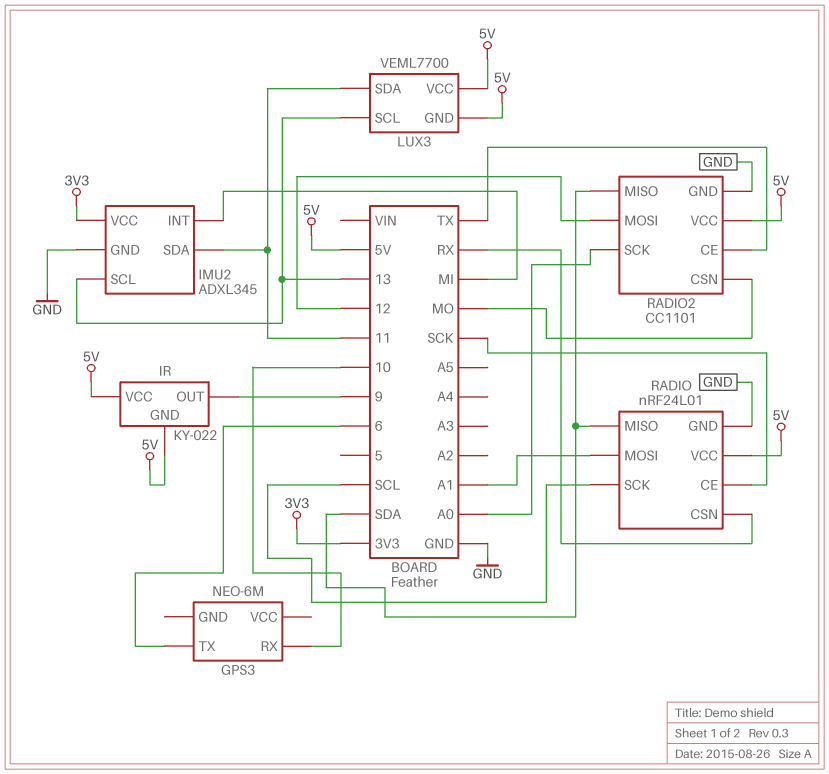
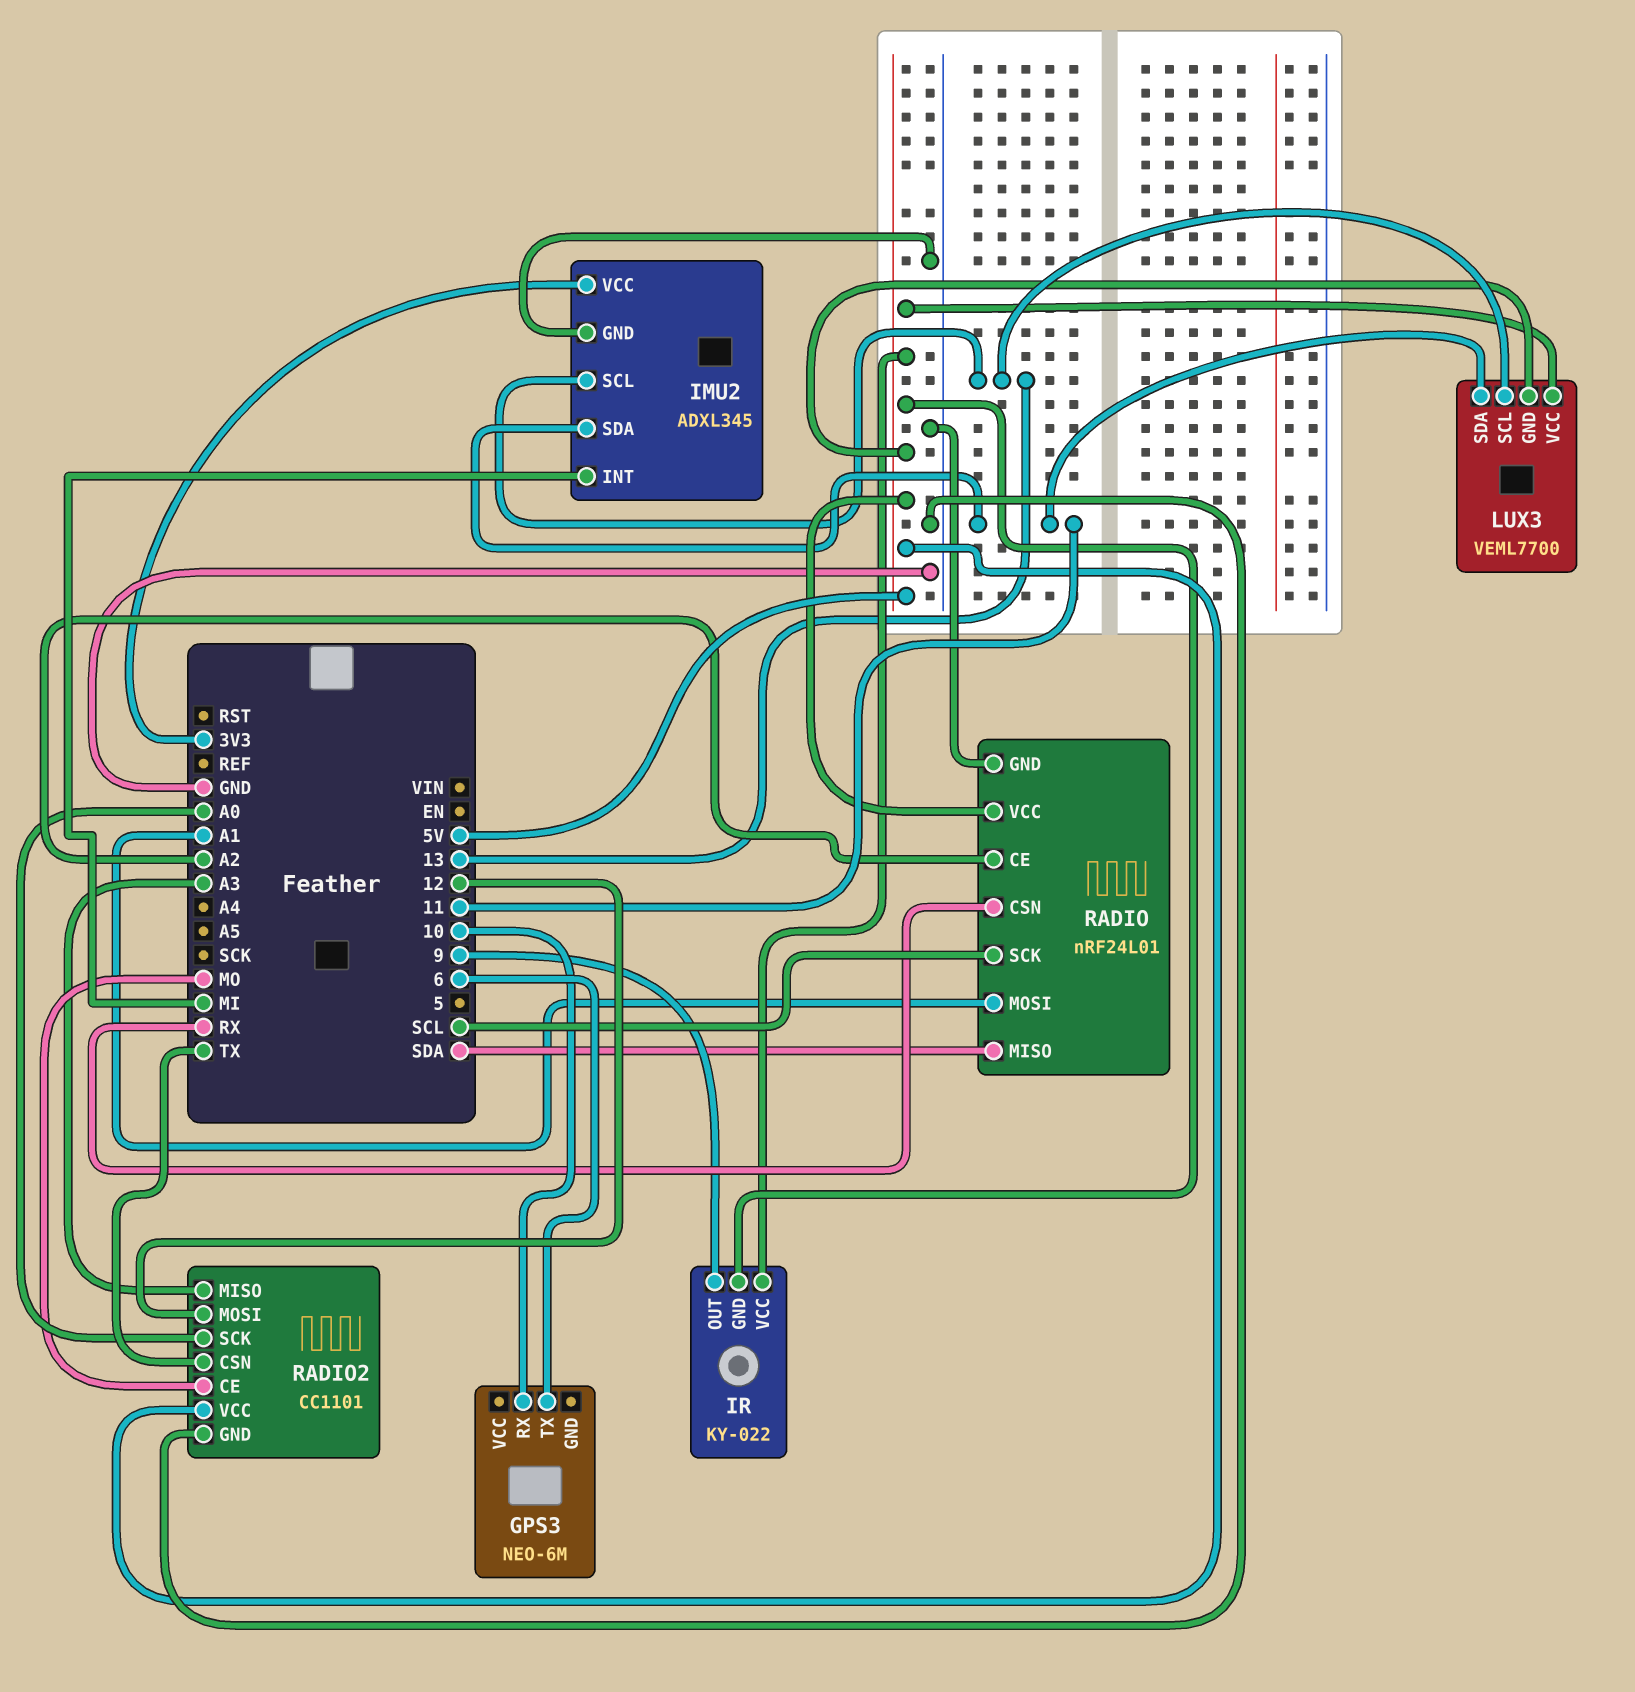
RADIO pin CE: SCK -> A2
RADIO2 pin CE: TX -> MO
RADIO2 pin CSN: MO -> TX
RADIO2 pin MISO: SDA -> A3

